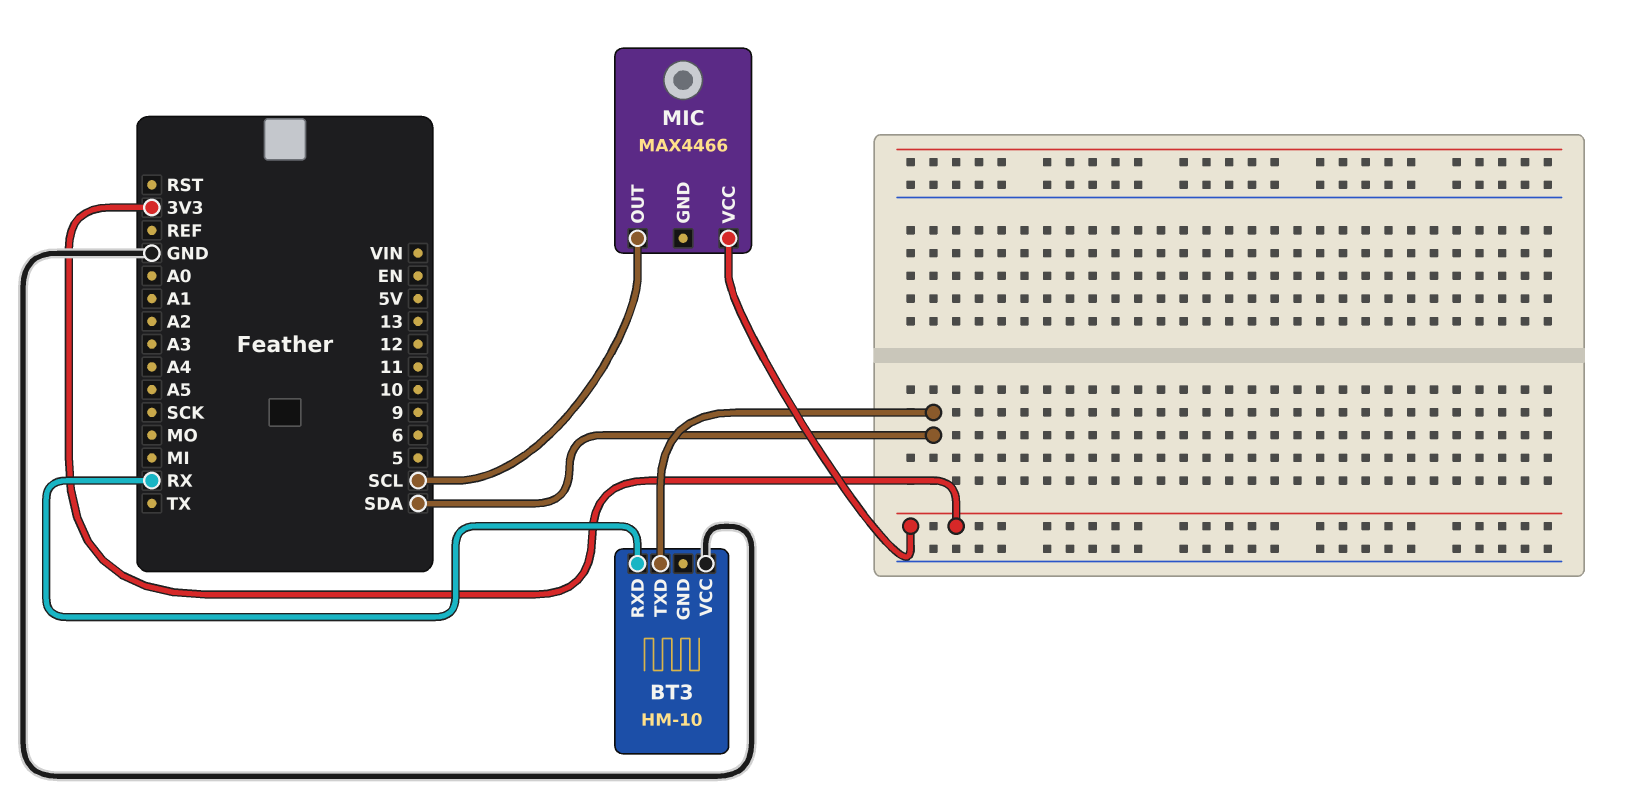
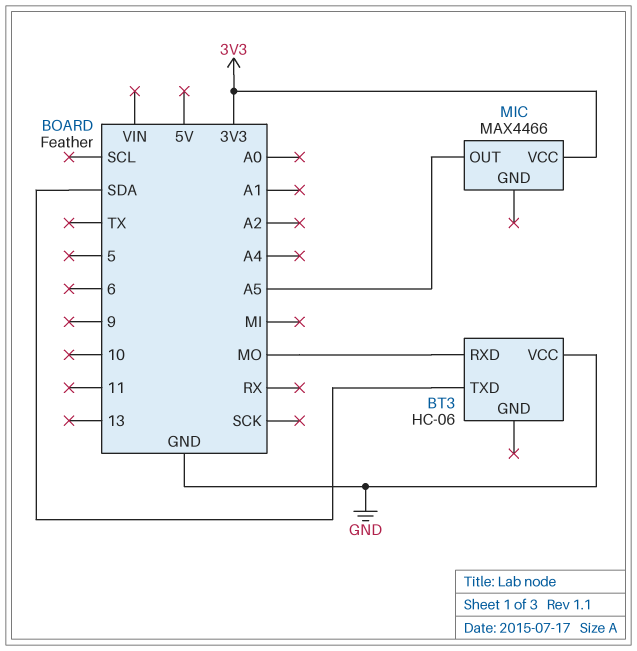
BT3: HM-10 -> HC-06
BT3 pin RXD: RX -> MO
MIC pin OUT: SCL -> A5

